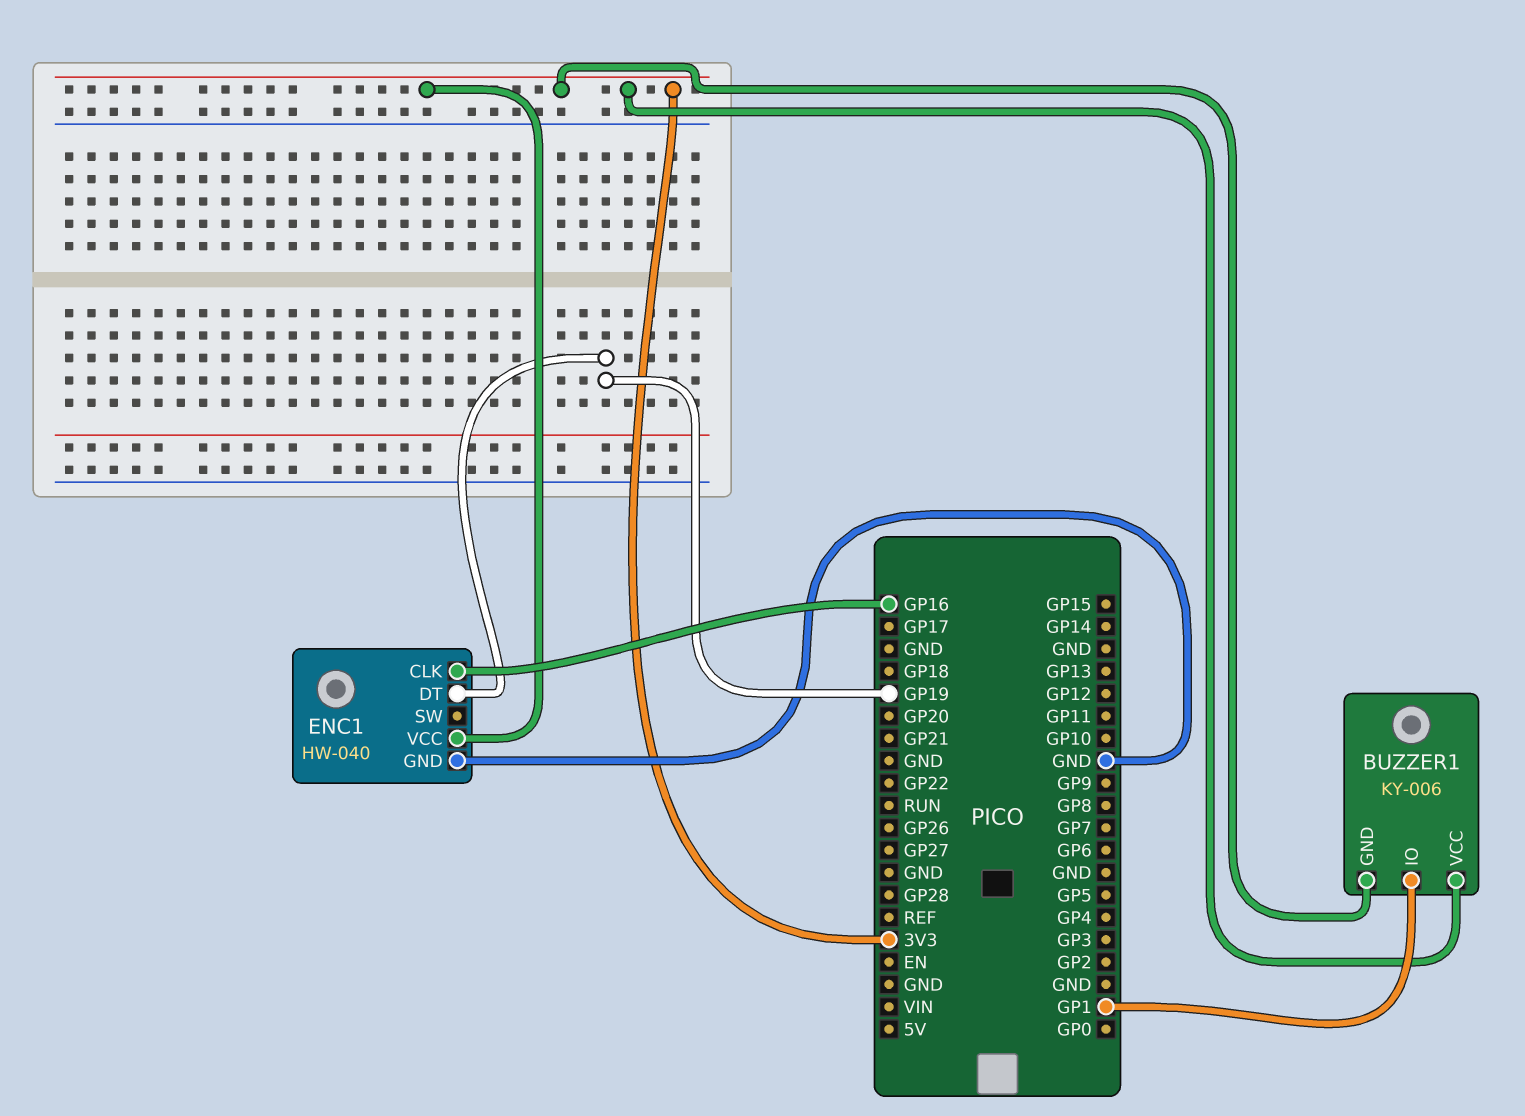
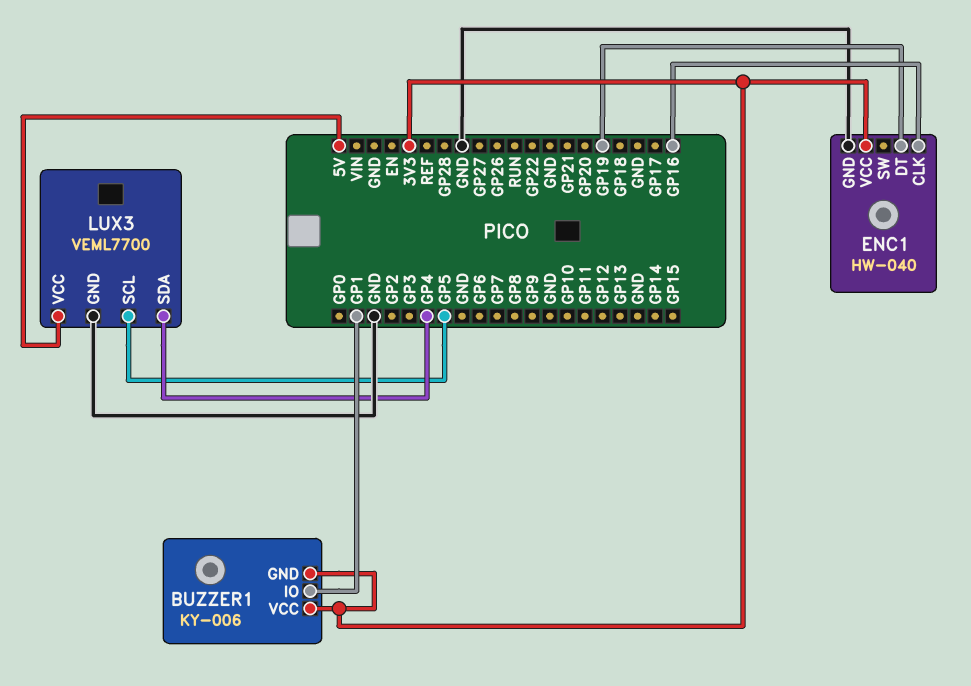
LUX3: none -> VEML7700
LUX3 pin GND: none -> GND
LUX3 pin SCL: none -> GP5
LUX3 pin SDA: none -> GP4
LUX3 pin VCC: none -> 5V

